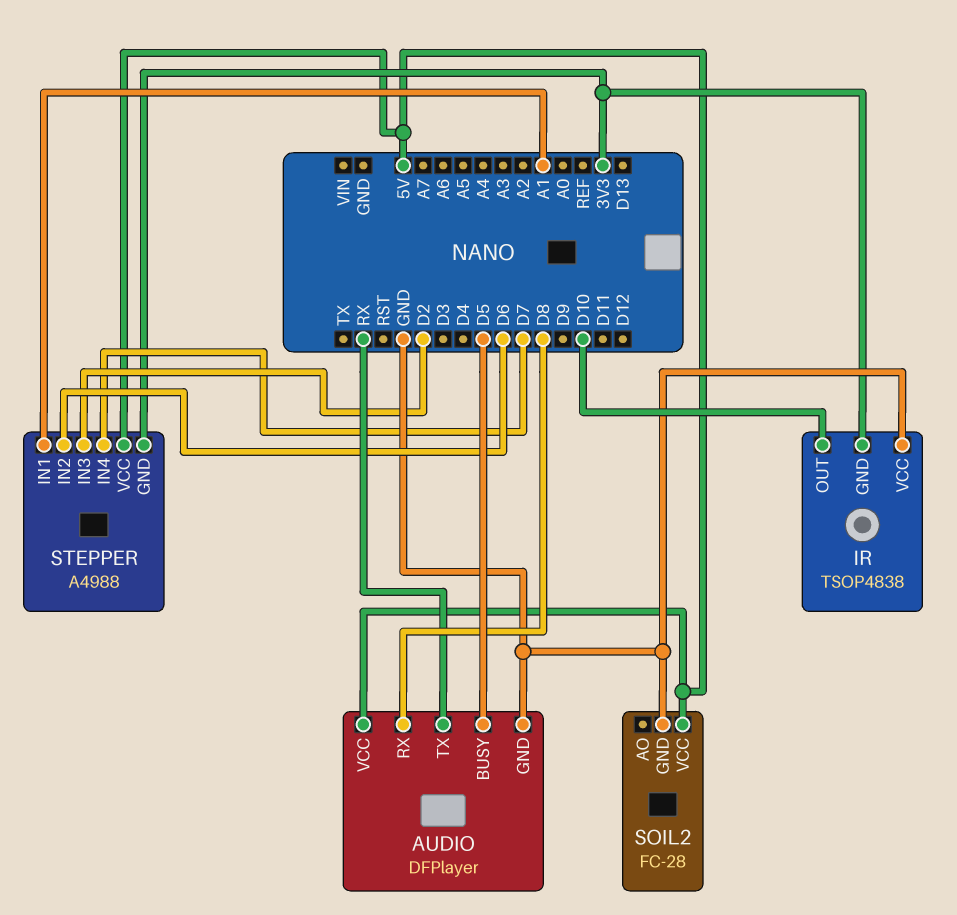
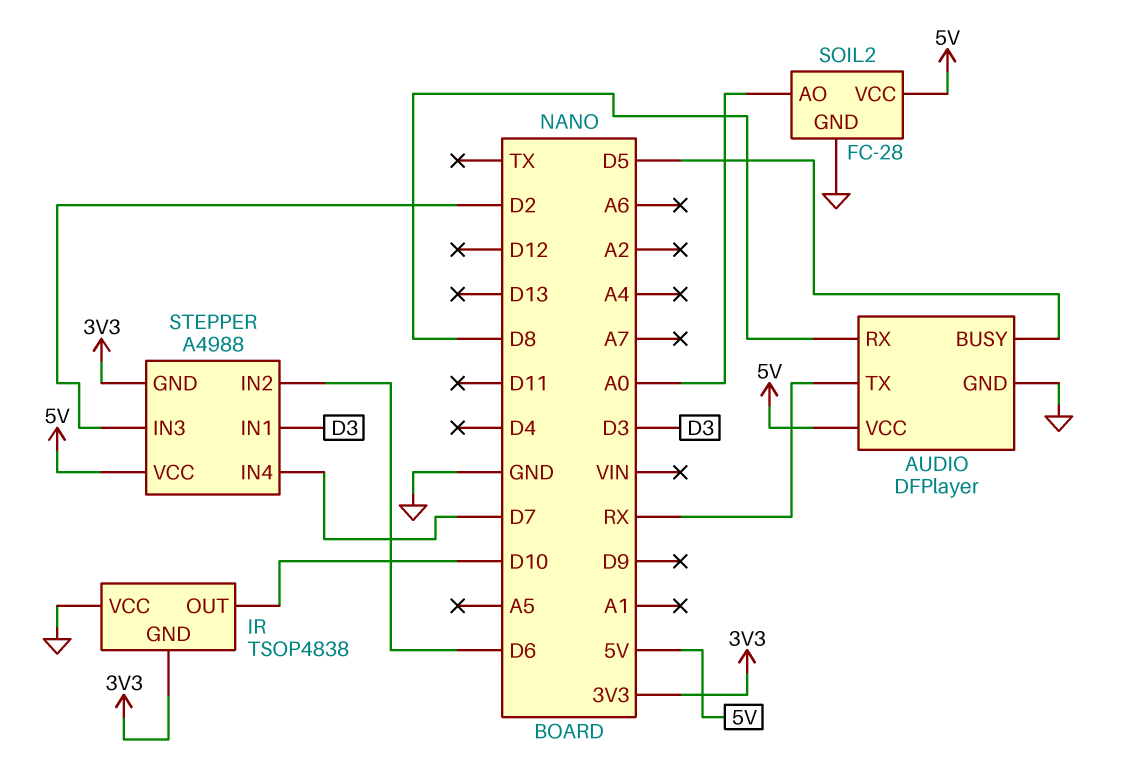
SOIL2 pin AO: none -> A0
STEPPER pin IN1: A1 -> D3

